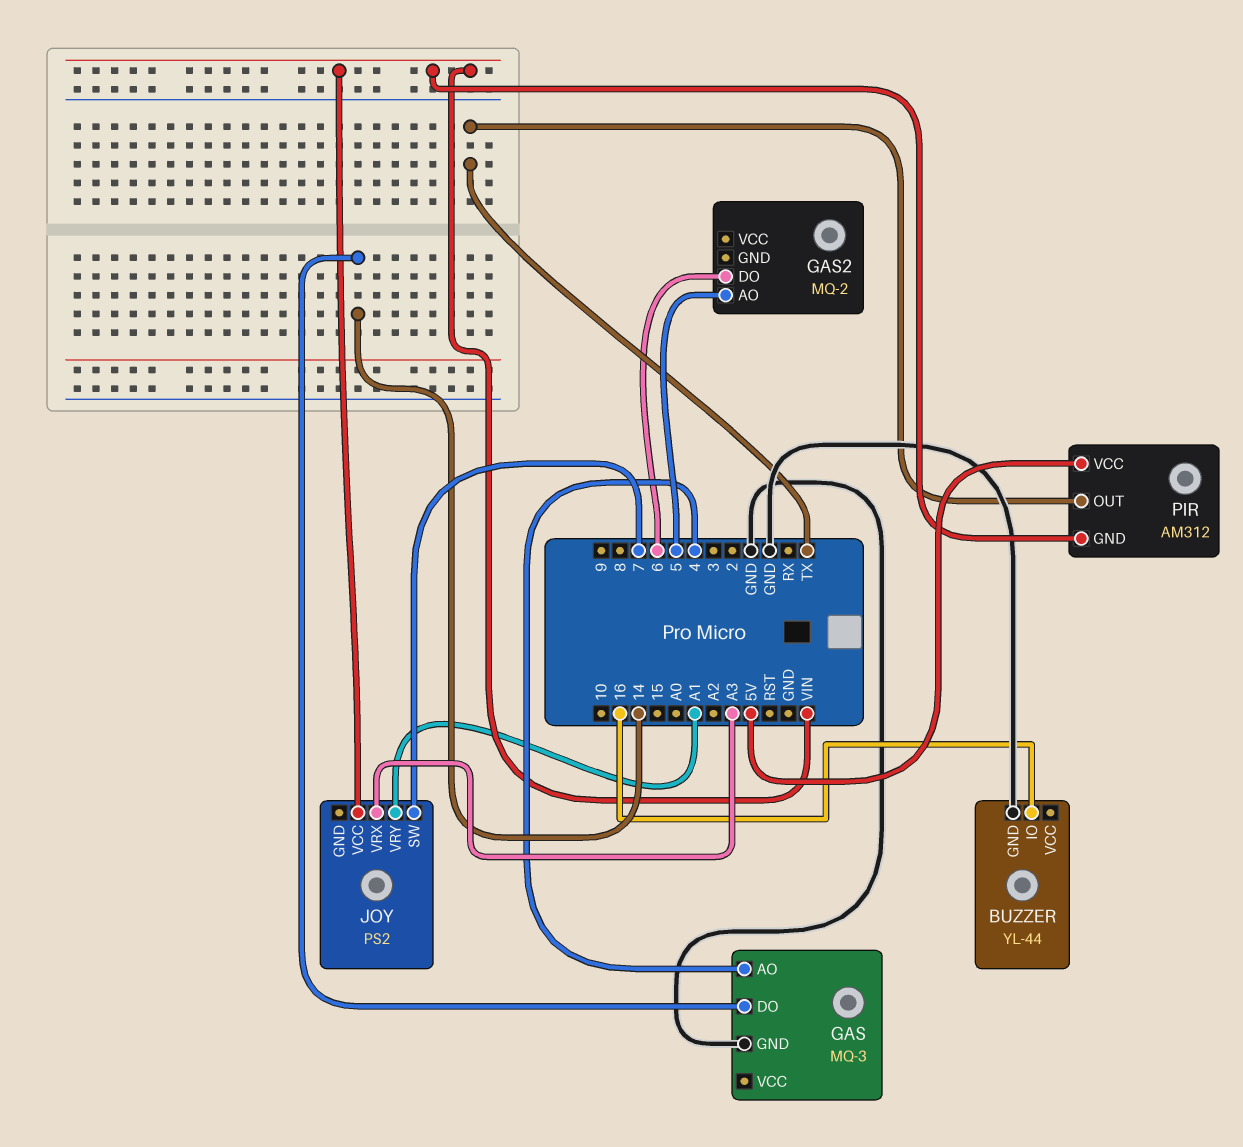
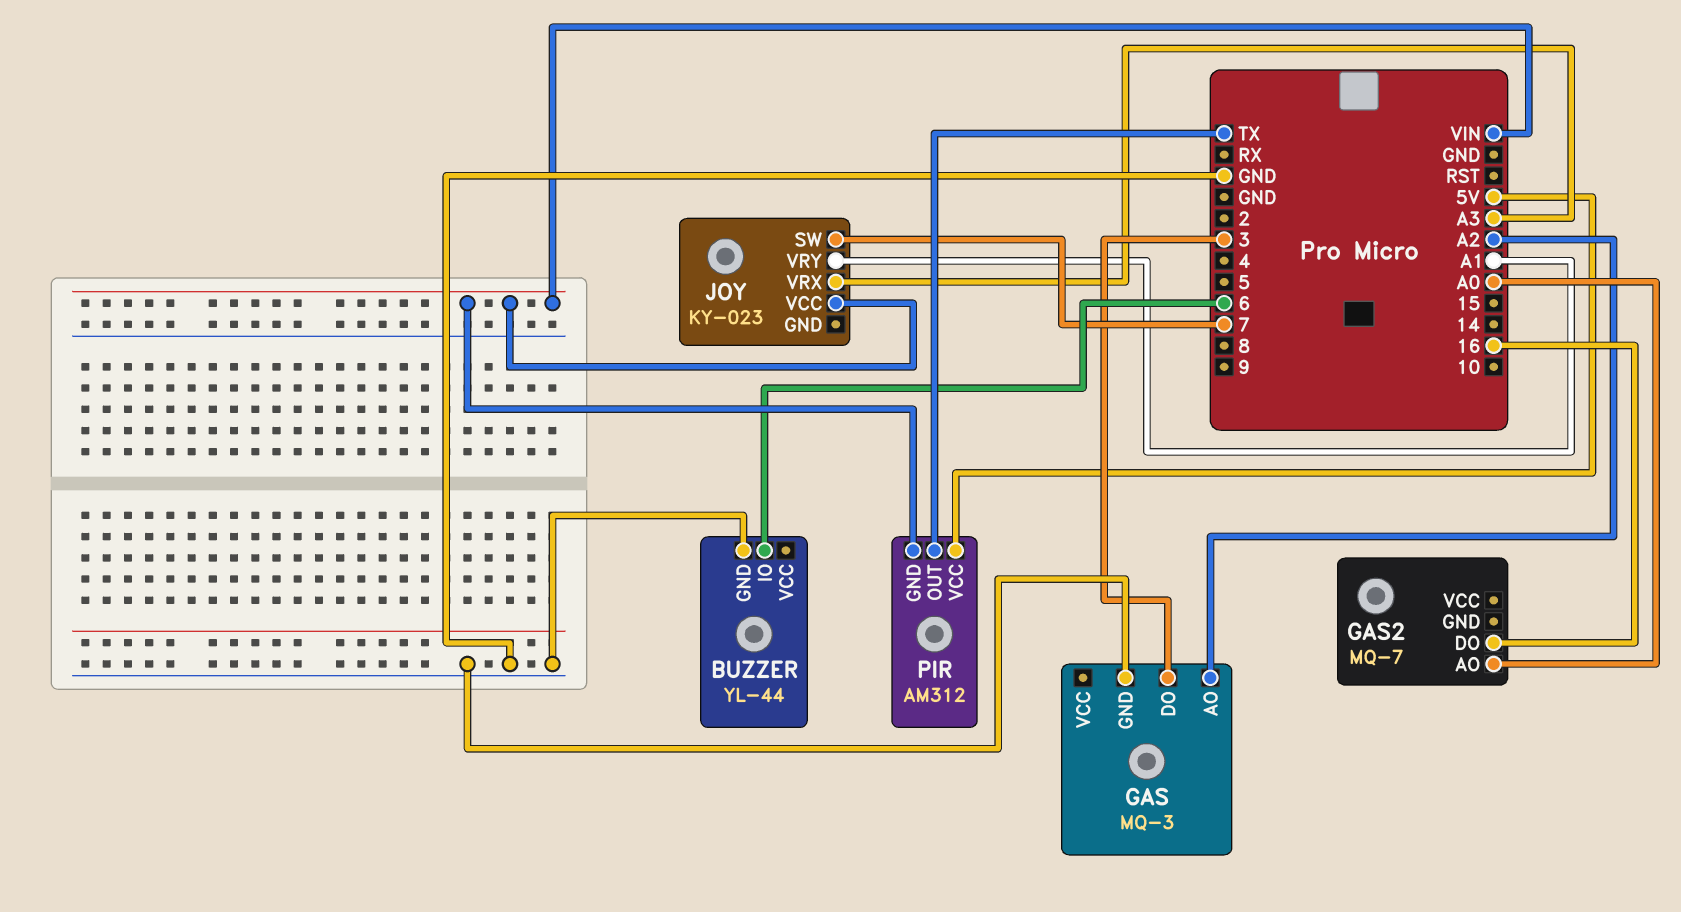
BUZZER pin IO: 16 -> 6
GAS pin AO: 4 -> A2
GAS pin DO: 14 -> 3
GAS2: MQ-2 -> MQ-7
GAS2 pin AO: 5 -> A0
GAS2 pin DO: 6 -> 16
JOY: PS2 -> KY-023

